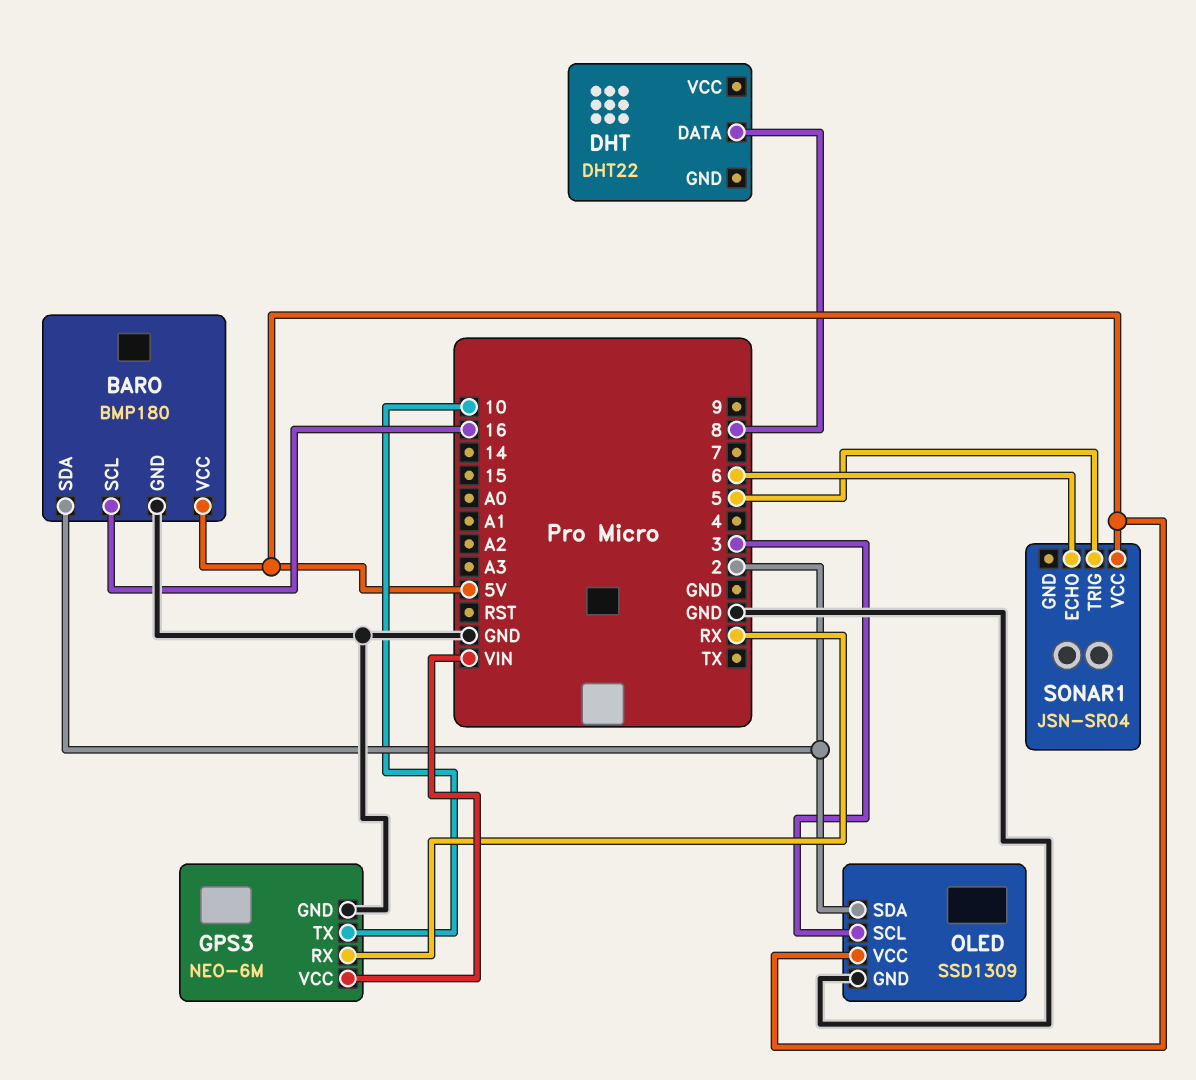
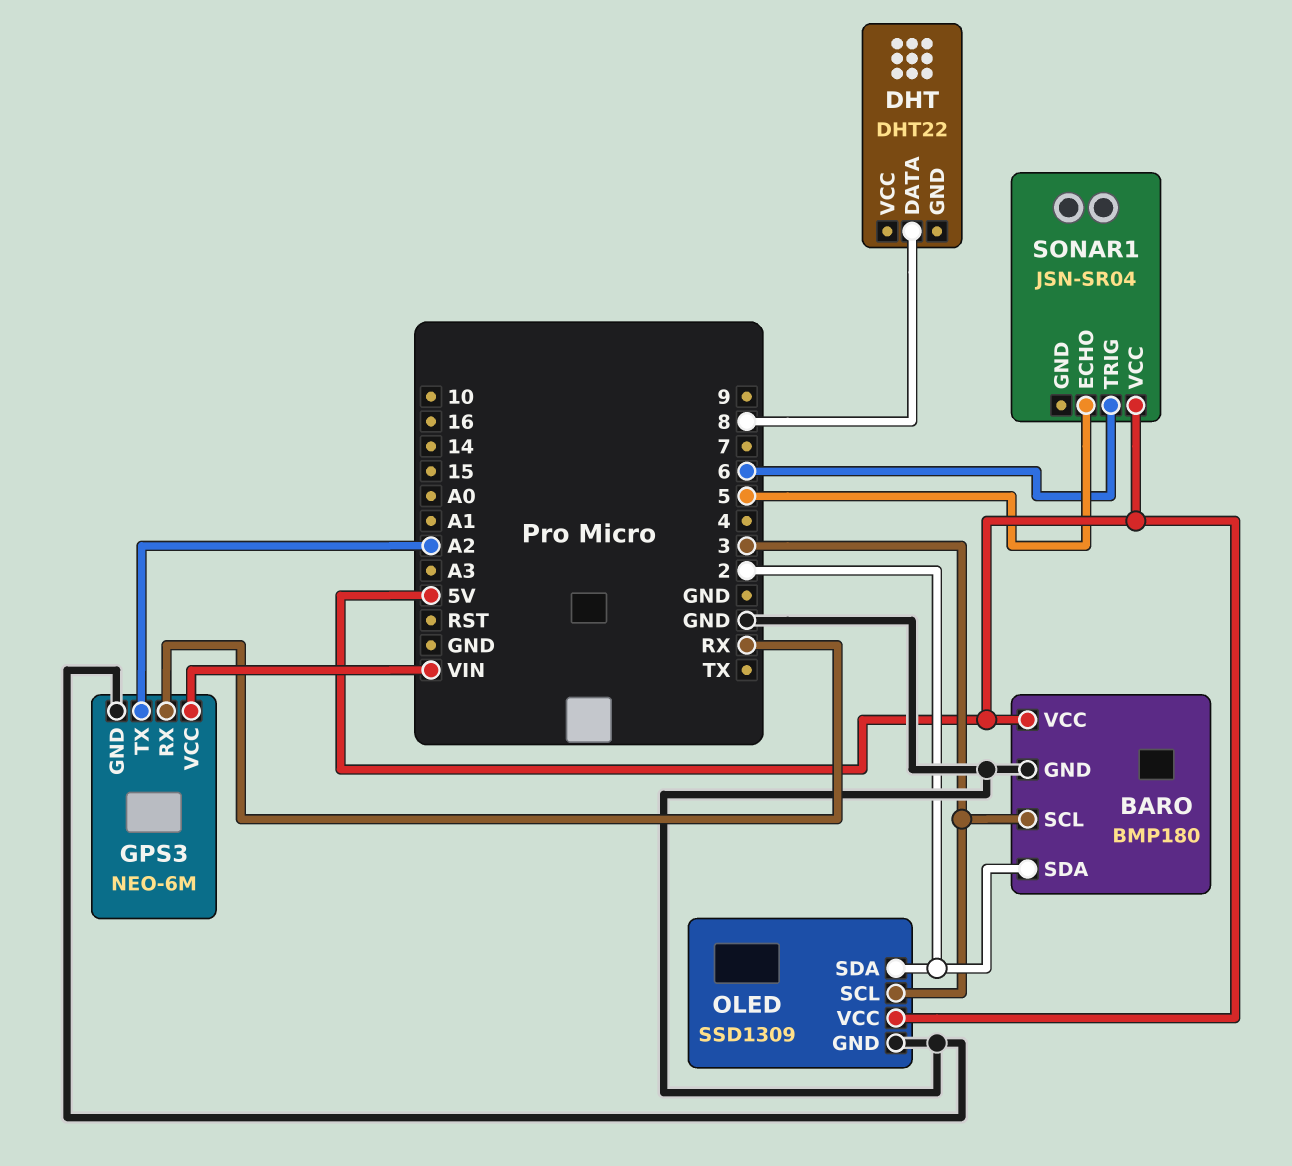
BARO pin SCL: 16 -> 3
GPS3 pin TX: 10 -> A2
SONAR1 pin ECHO: 6 -> 5
SONAR1 pin TRIG: 5 -> 6

